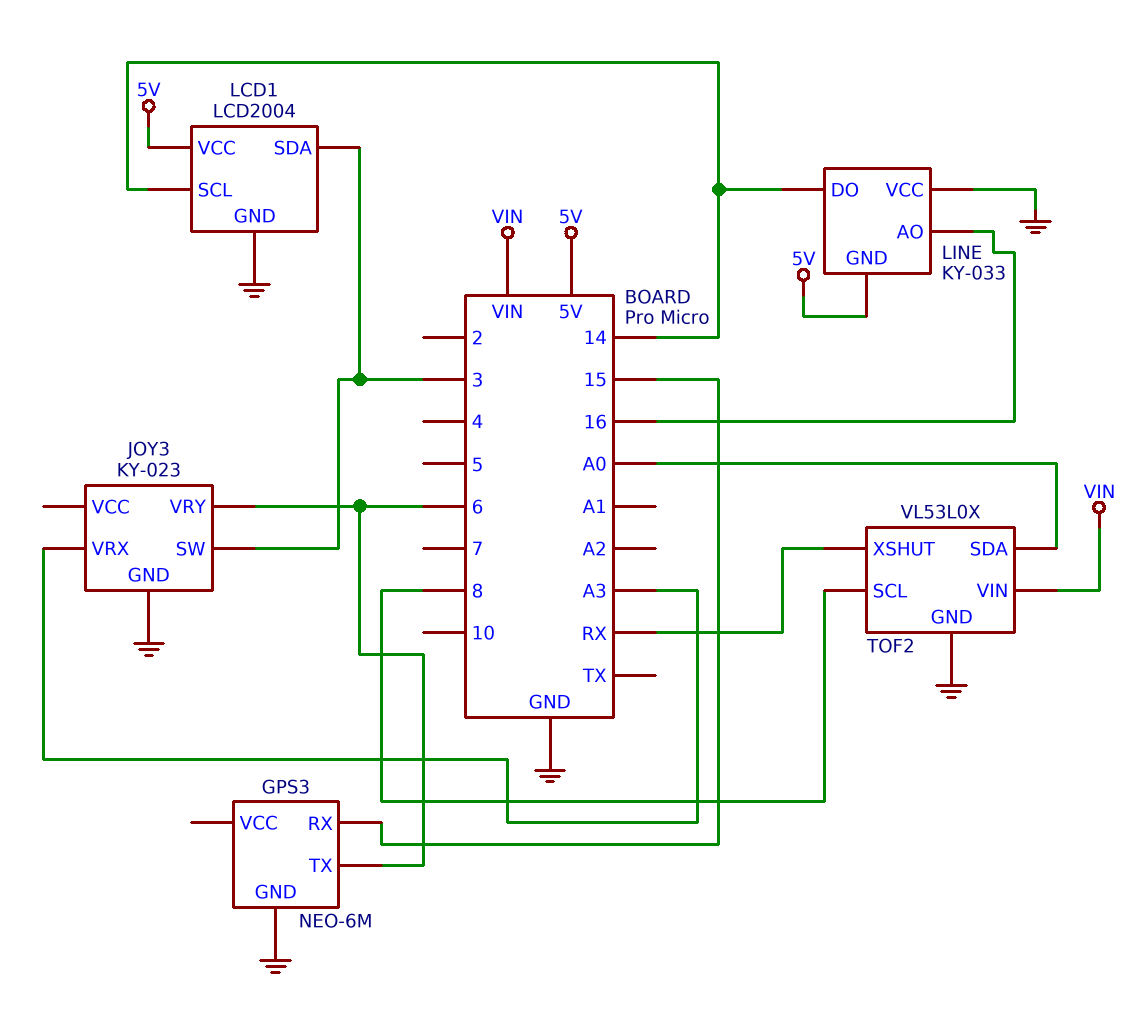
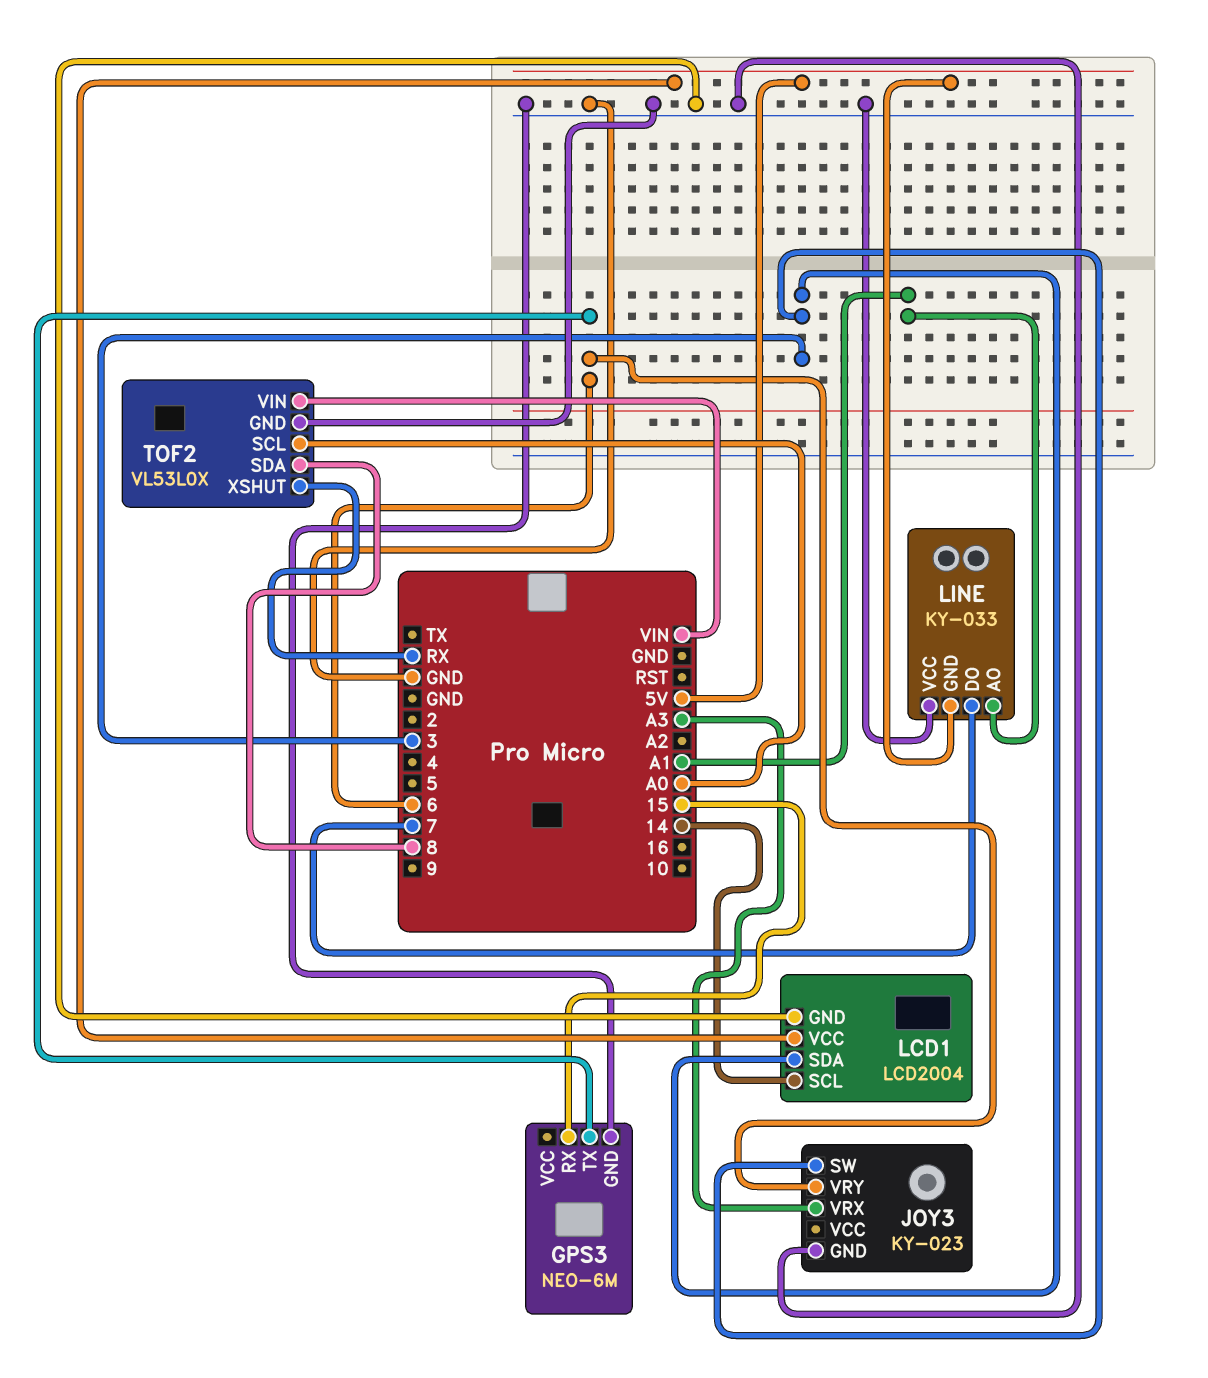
LINE pin AO: 16 -> A1
LINE pin DO: 14 -> 7
TOF2 pin SCL: 8 -> A0
TOF2 pin SDA: A0 -> 8

